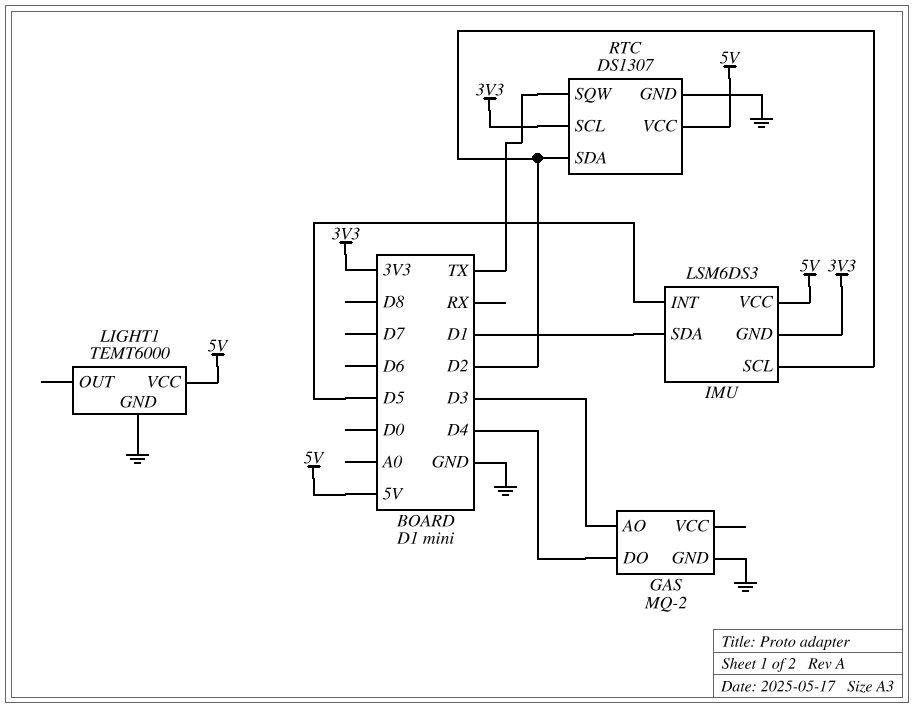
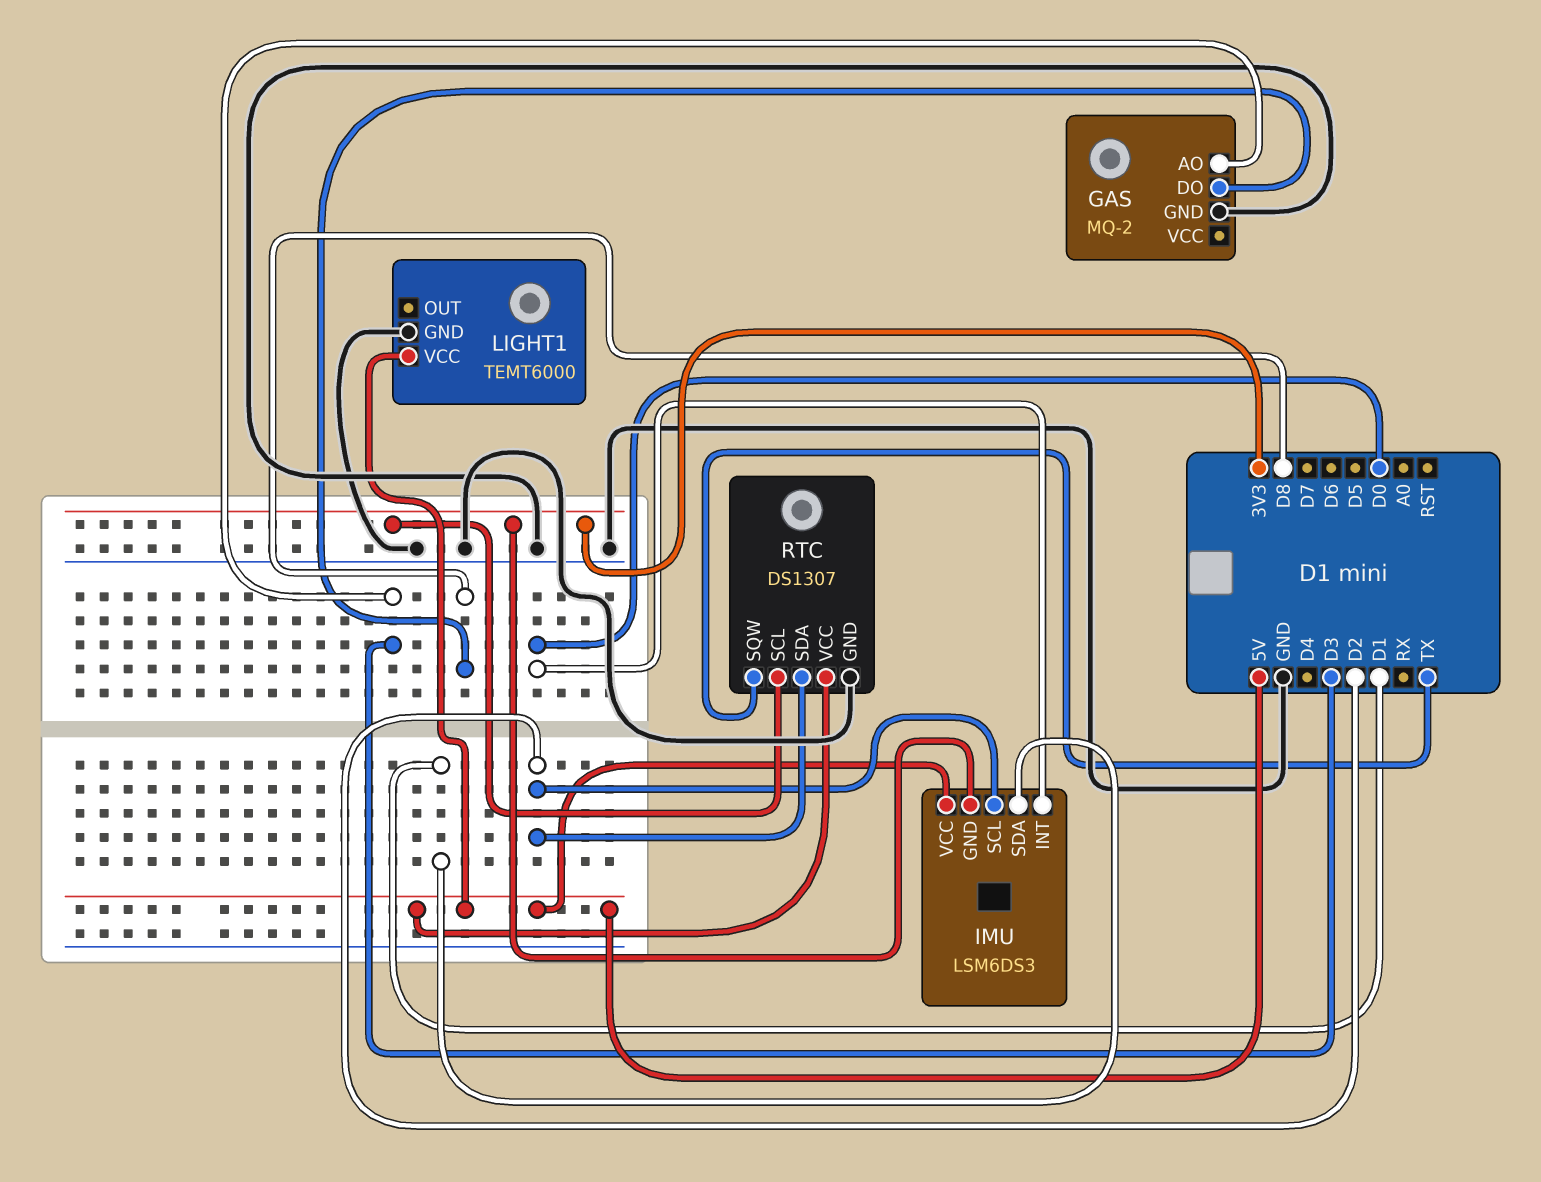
GAS pin DO: D4 -> D8
IMU pin INT: D5 -> D0

